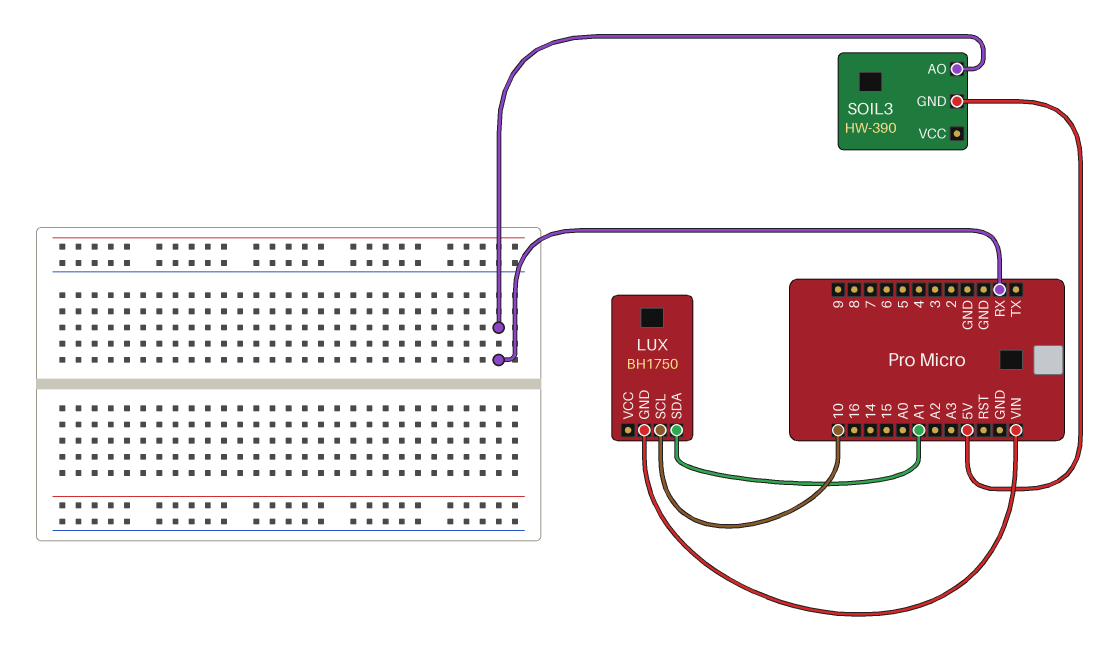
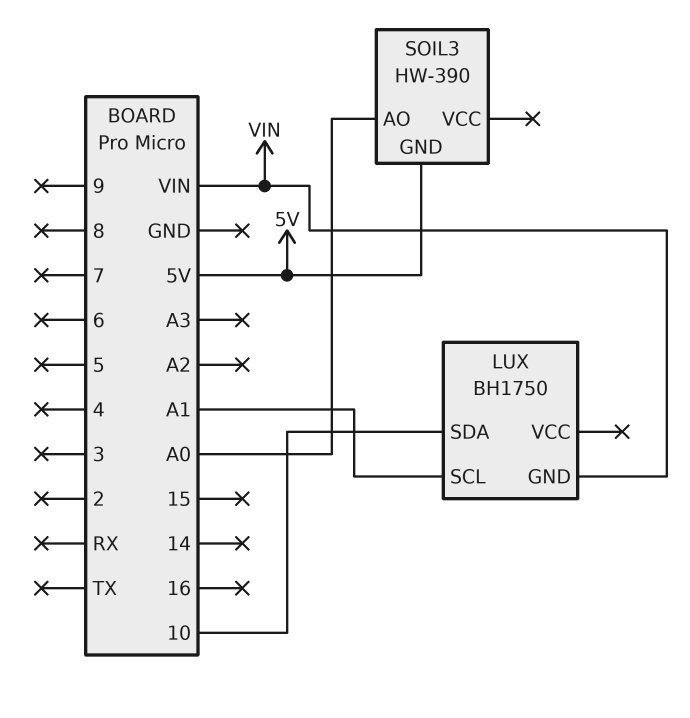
LUX pin SCL: 10 -> A1
LUX pin SDA: A1 -> 10
SOIL3 pin AO: RX -> A0

